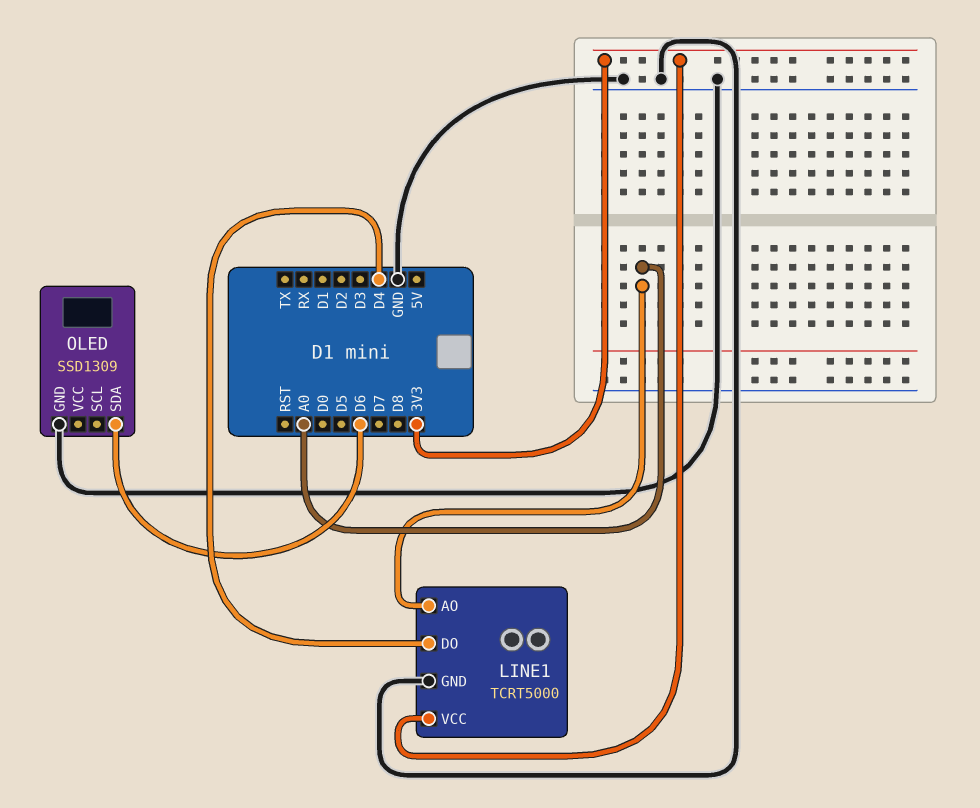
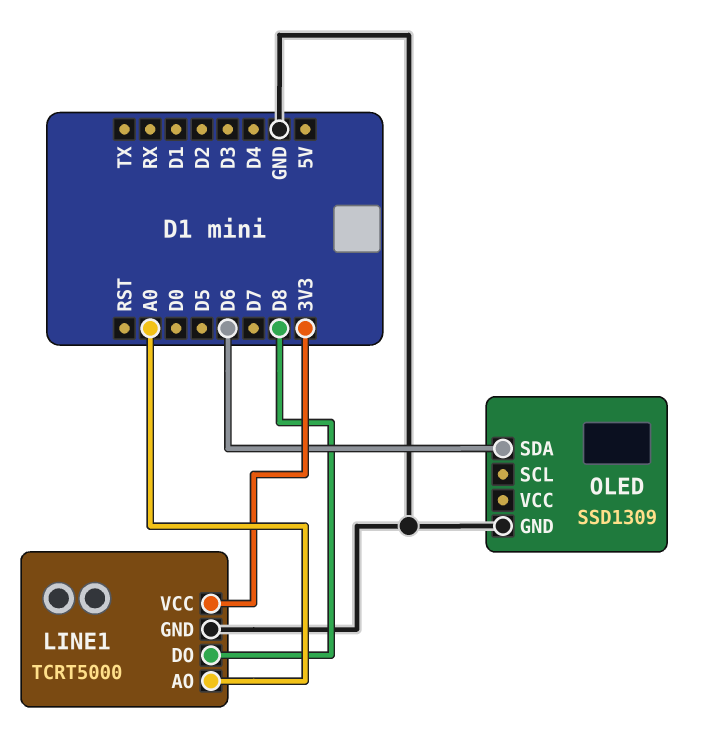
LINE1 pin DO: D4 -> D8

